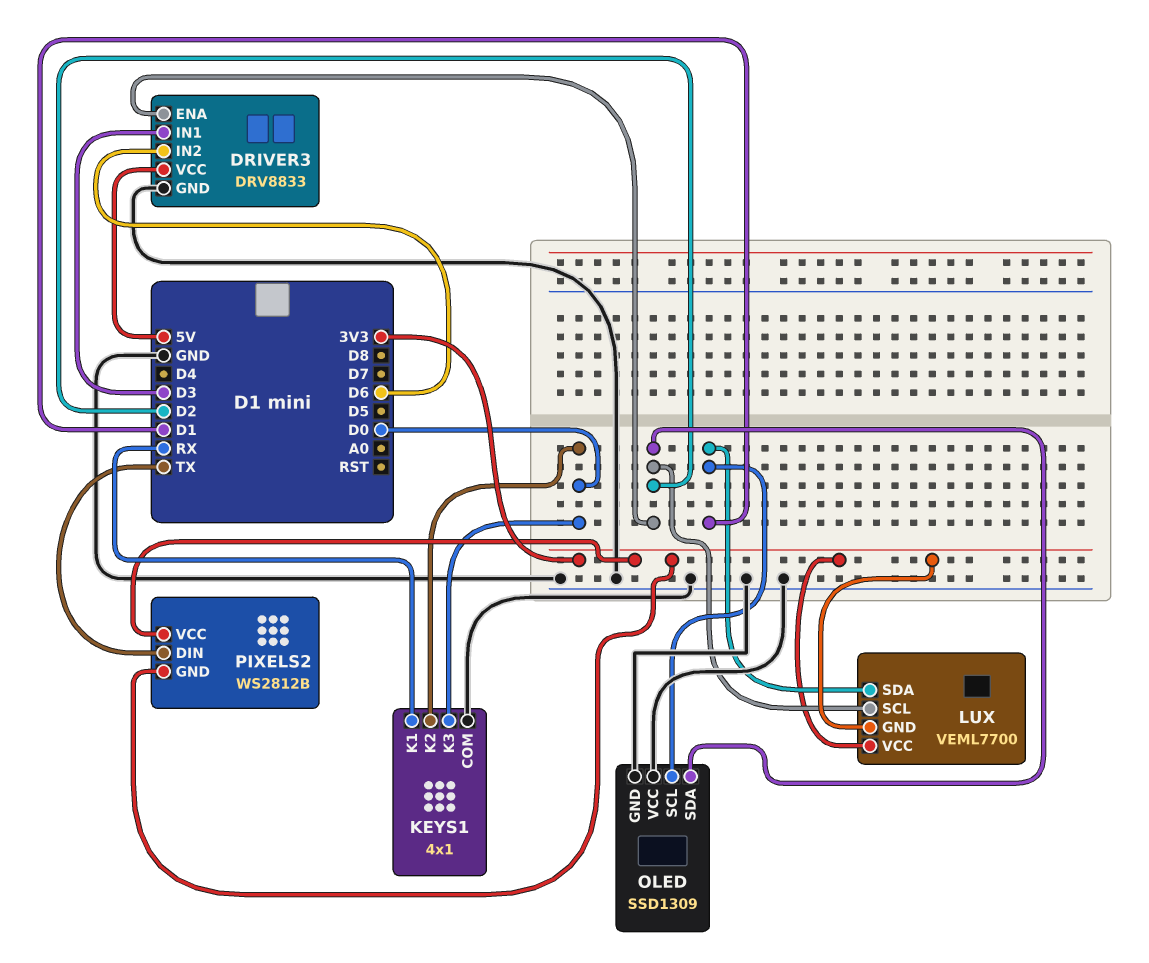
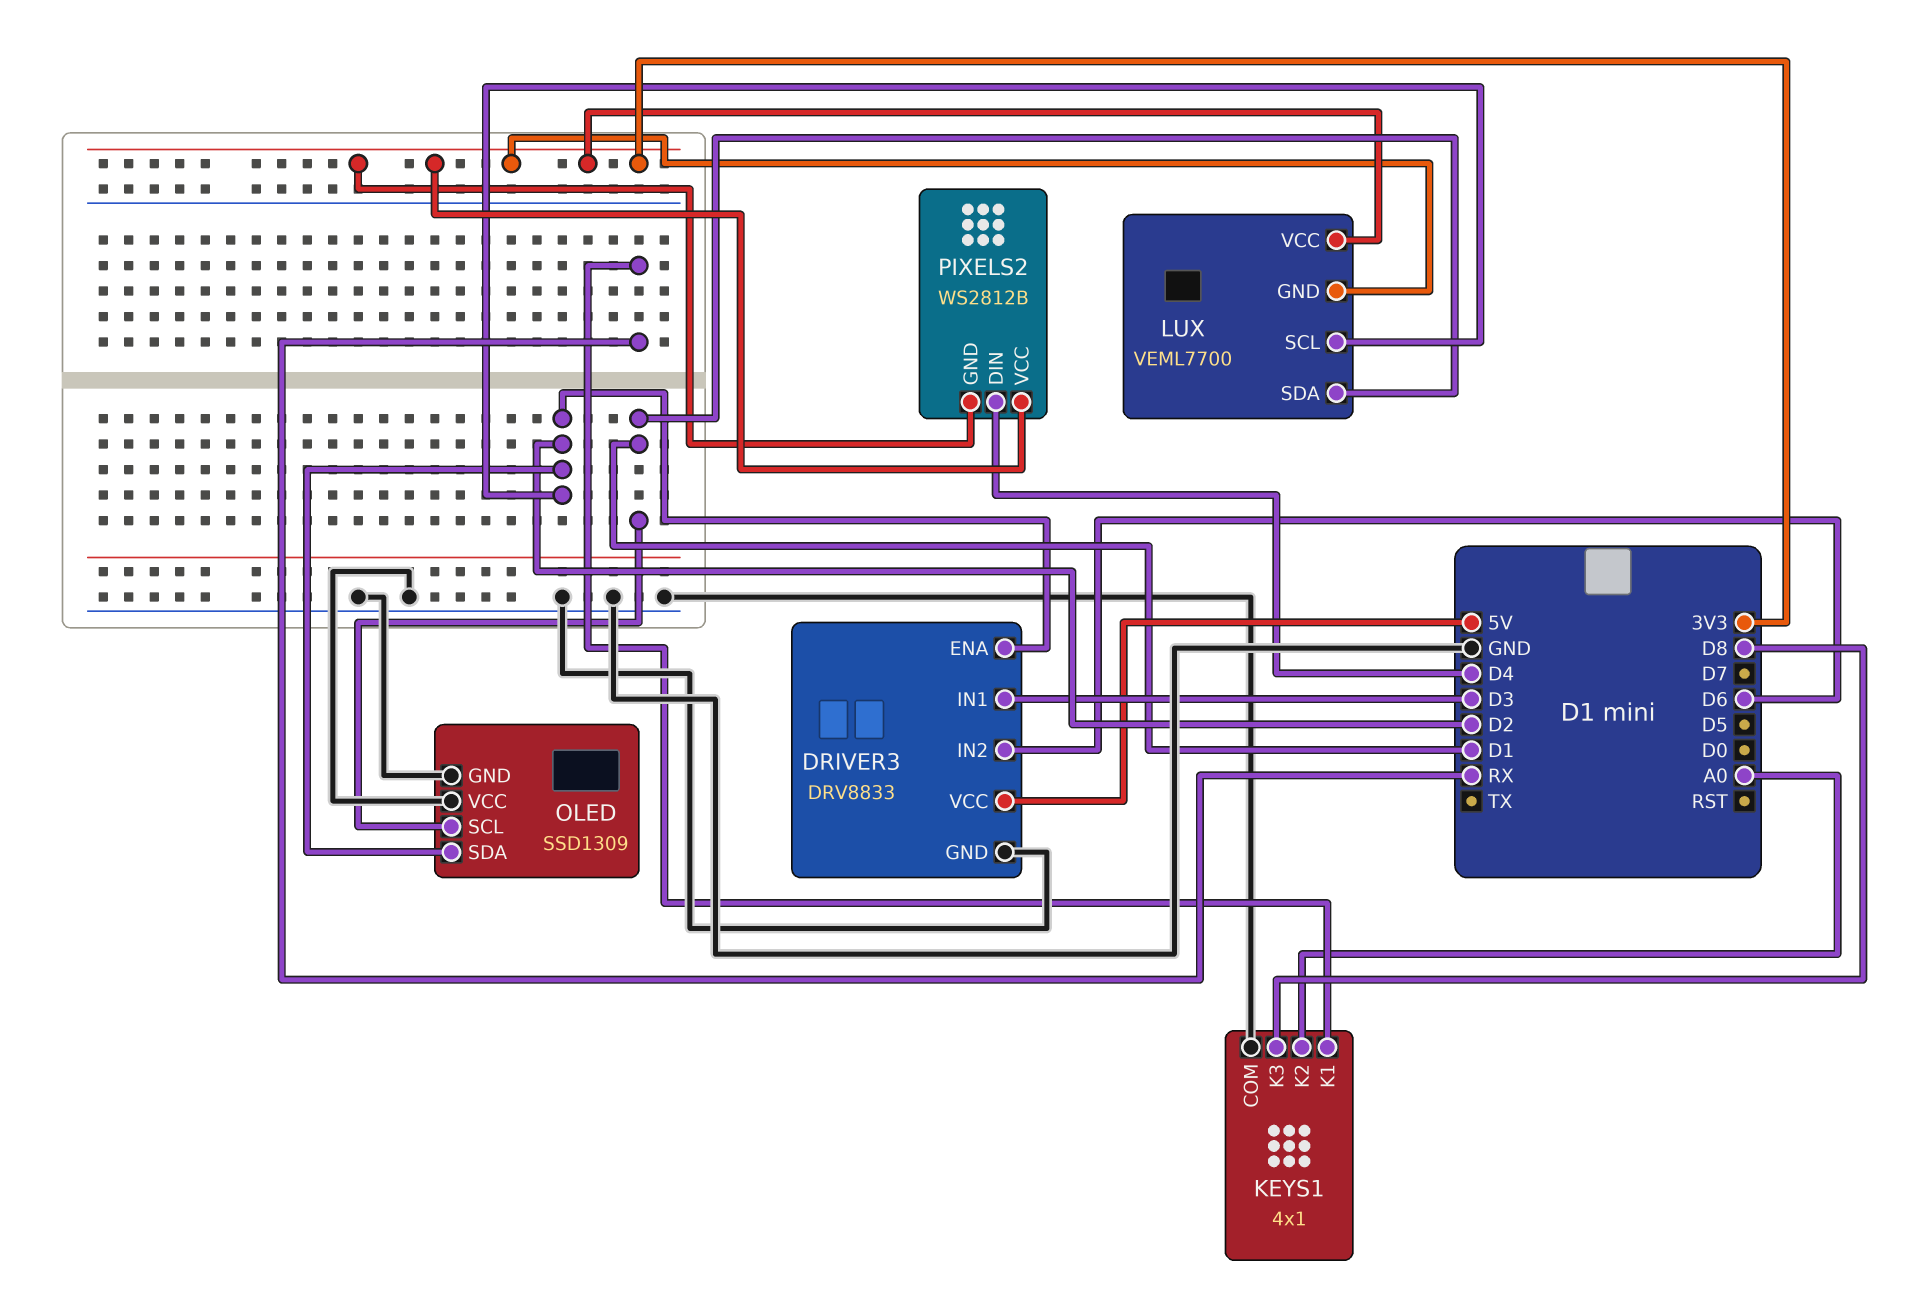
KEYS1 pin K2: D0 -> A0
KEYS1 pin K3: D0 -> D8
PIXELS2 pin DIN: TX -> D4

